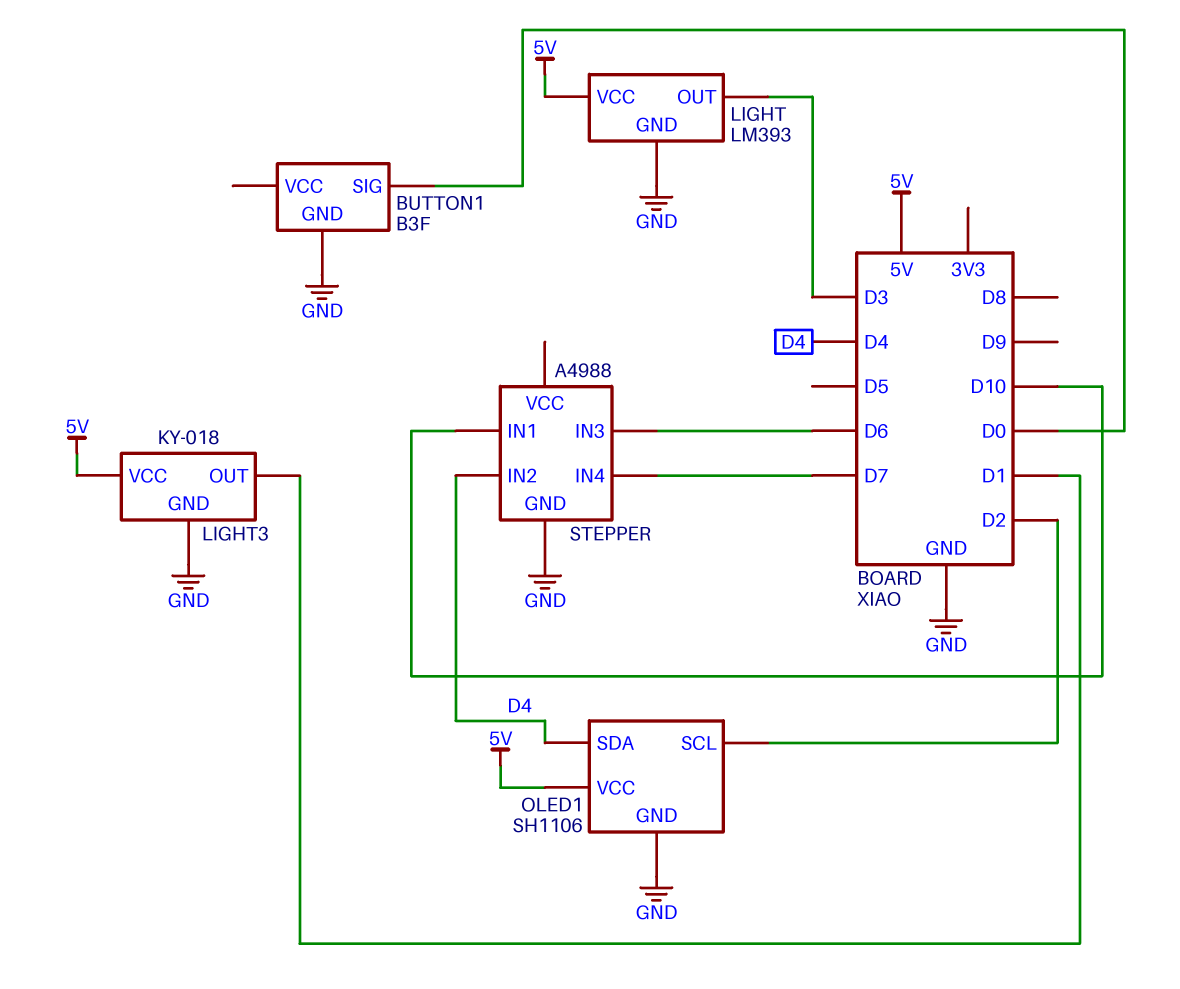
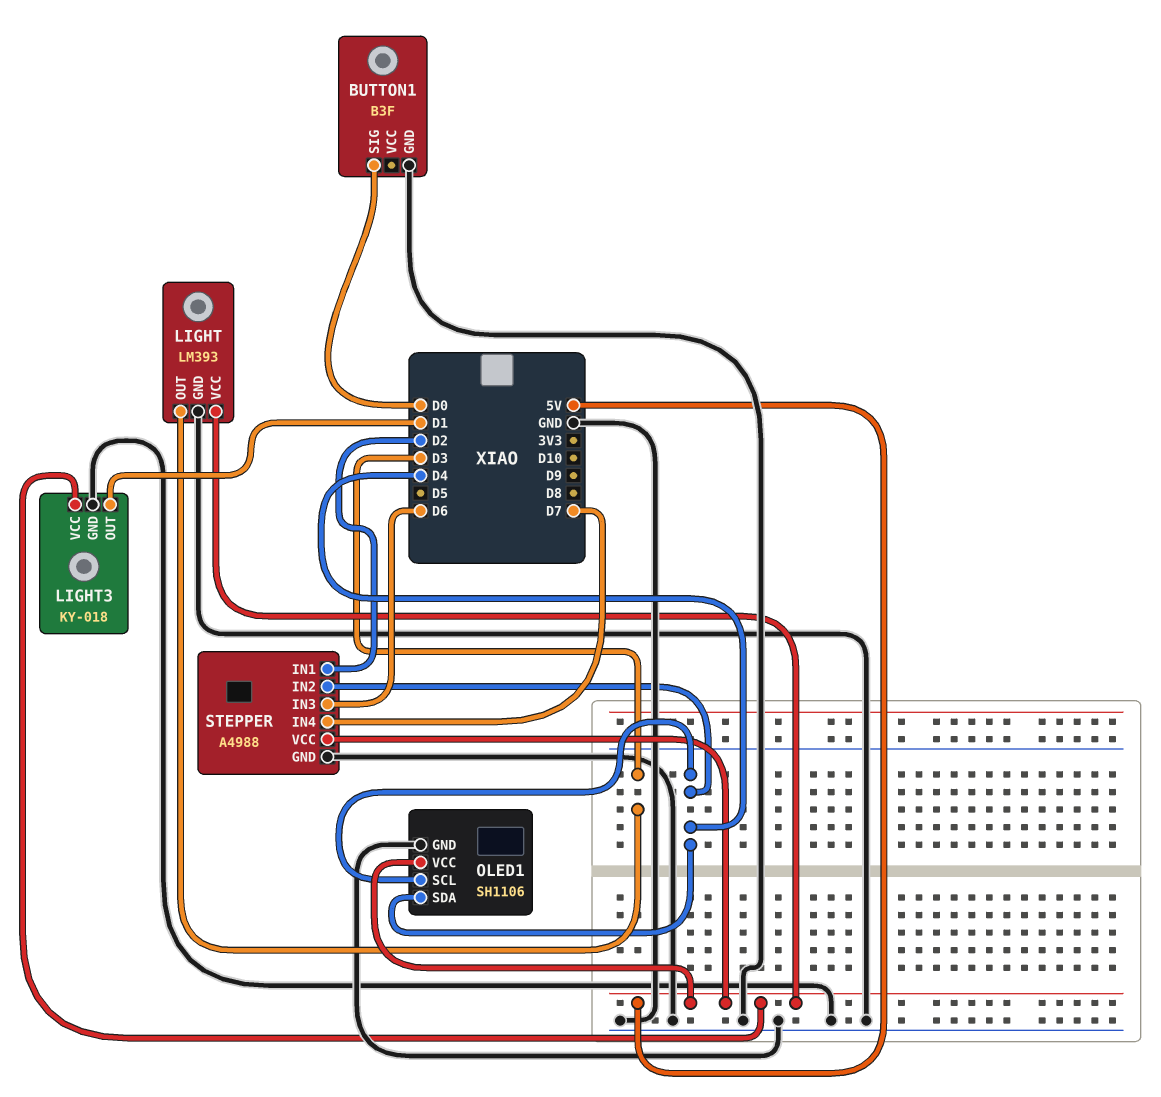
OLED1 pin SCL: D2 -> D4
STEPPER pin IN1: D10 -> D2
STEPPER pin VCC: none -> 5V

